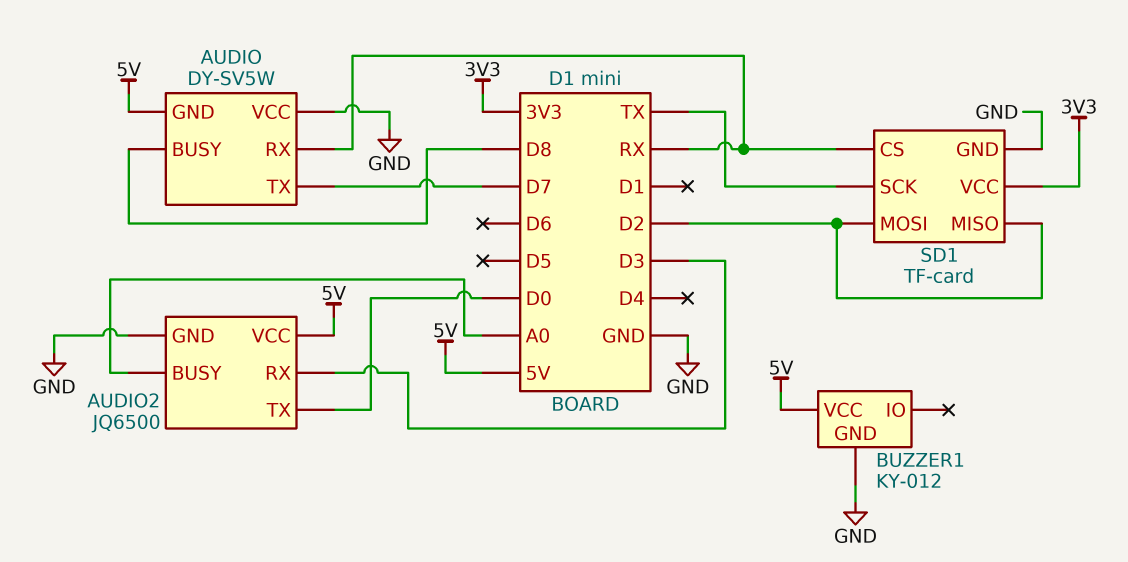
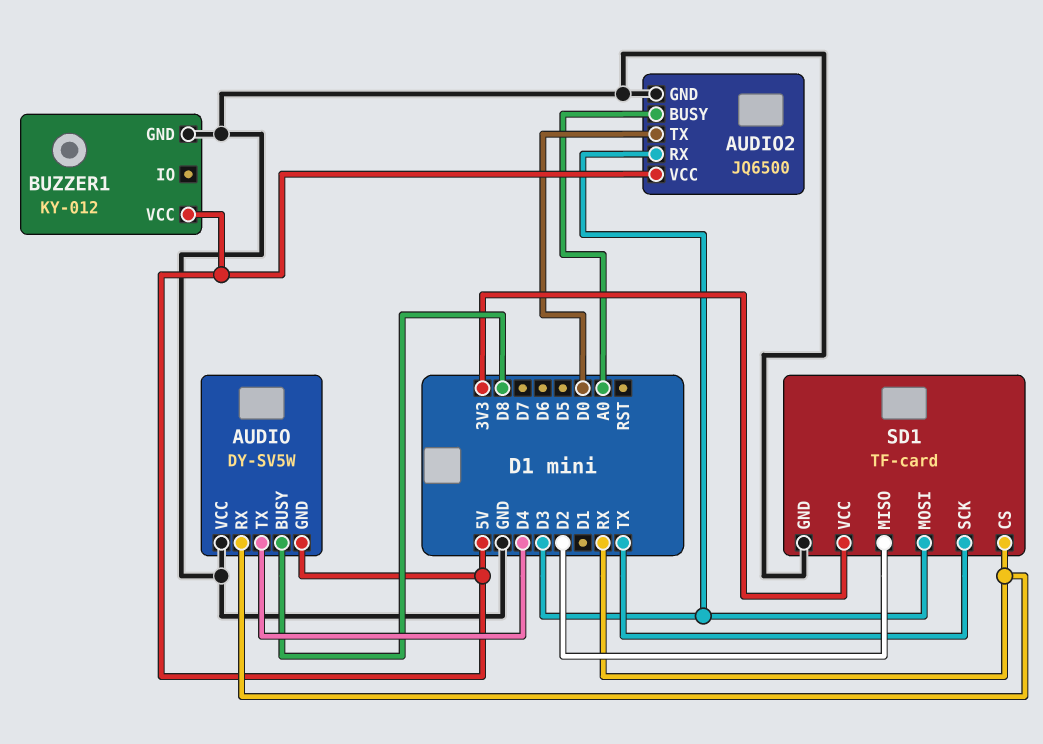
AUDIO pin TX: D7 -> D4
SD1 pin MOSI: D2 -> D3

